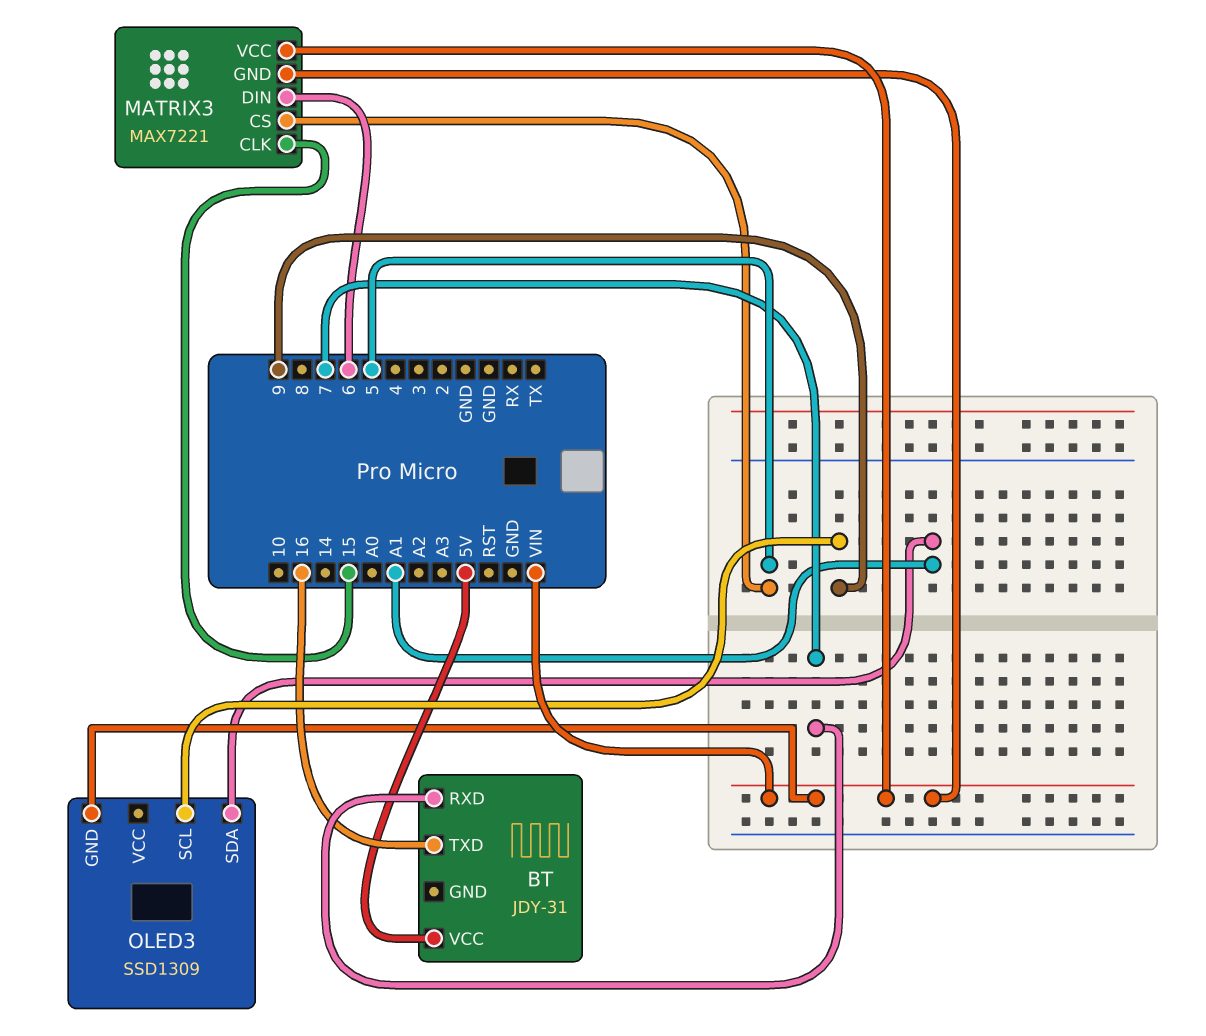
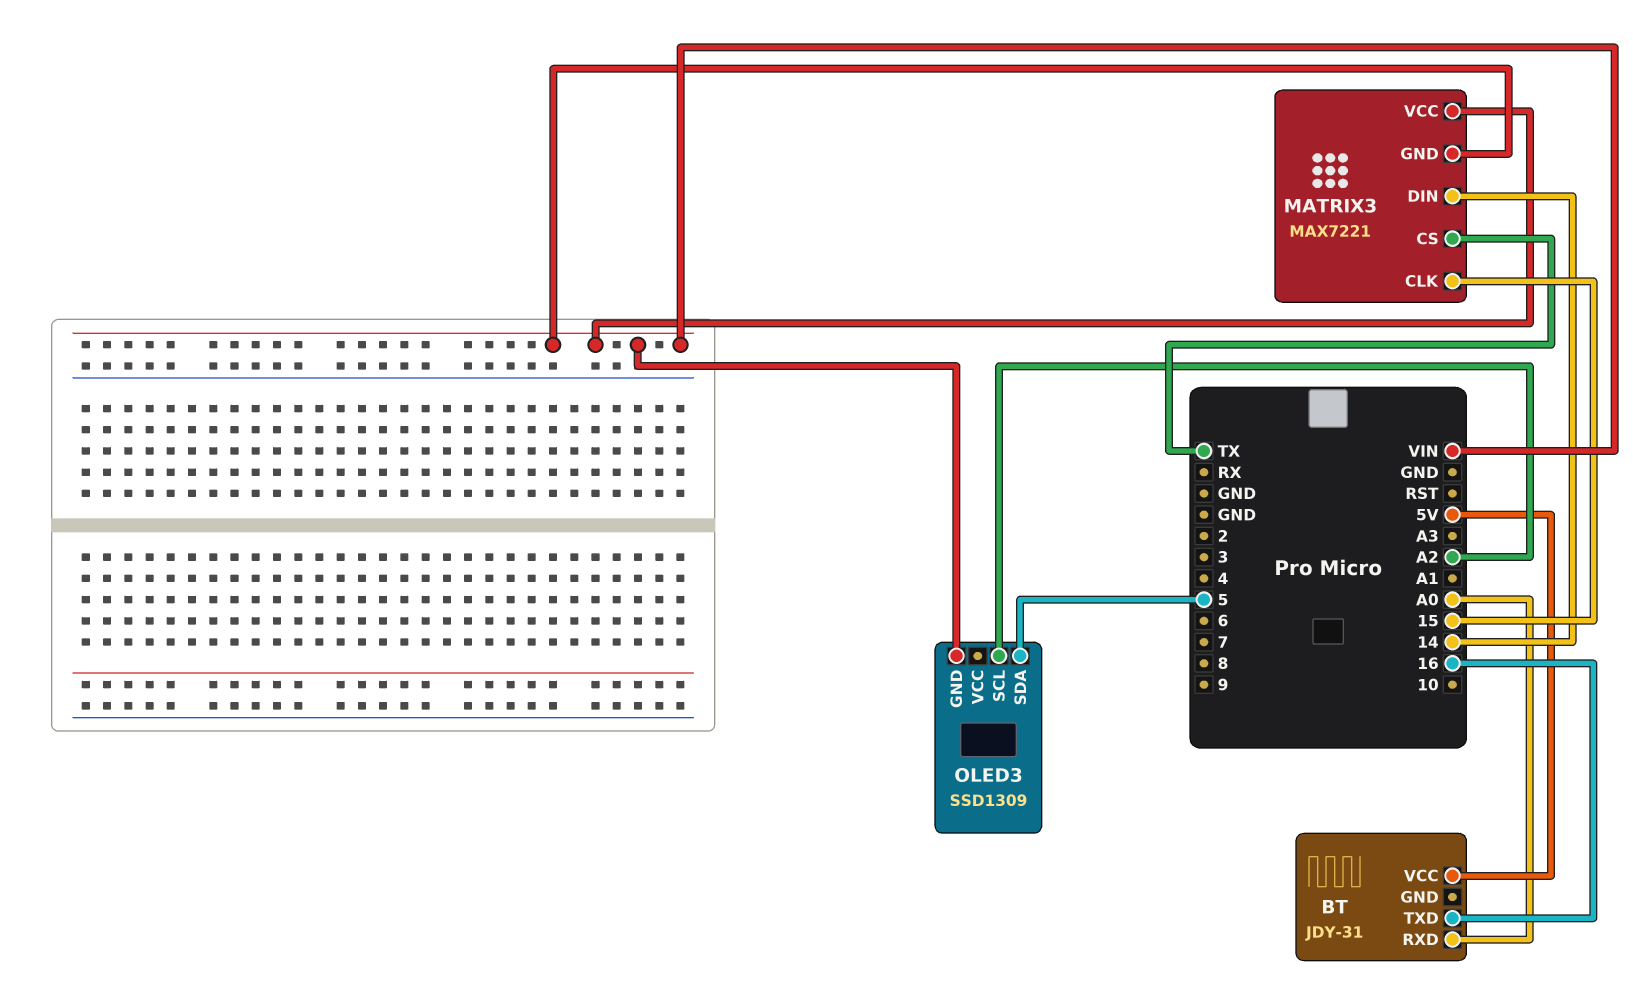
BT pin RXD: 7 -> A0
MATRIX3 pin CS: 5 -> TX
MATRIX3 pin DIN: 6 -> 14
OLED3 pin SCL: 9 -> A2
OLED3 pin SDA: A1 -> 5

